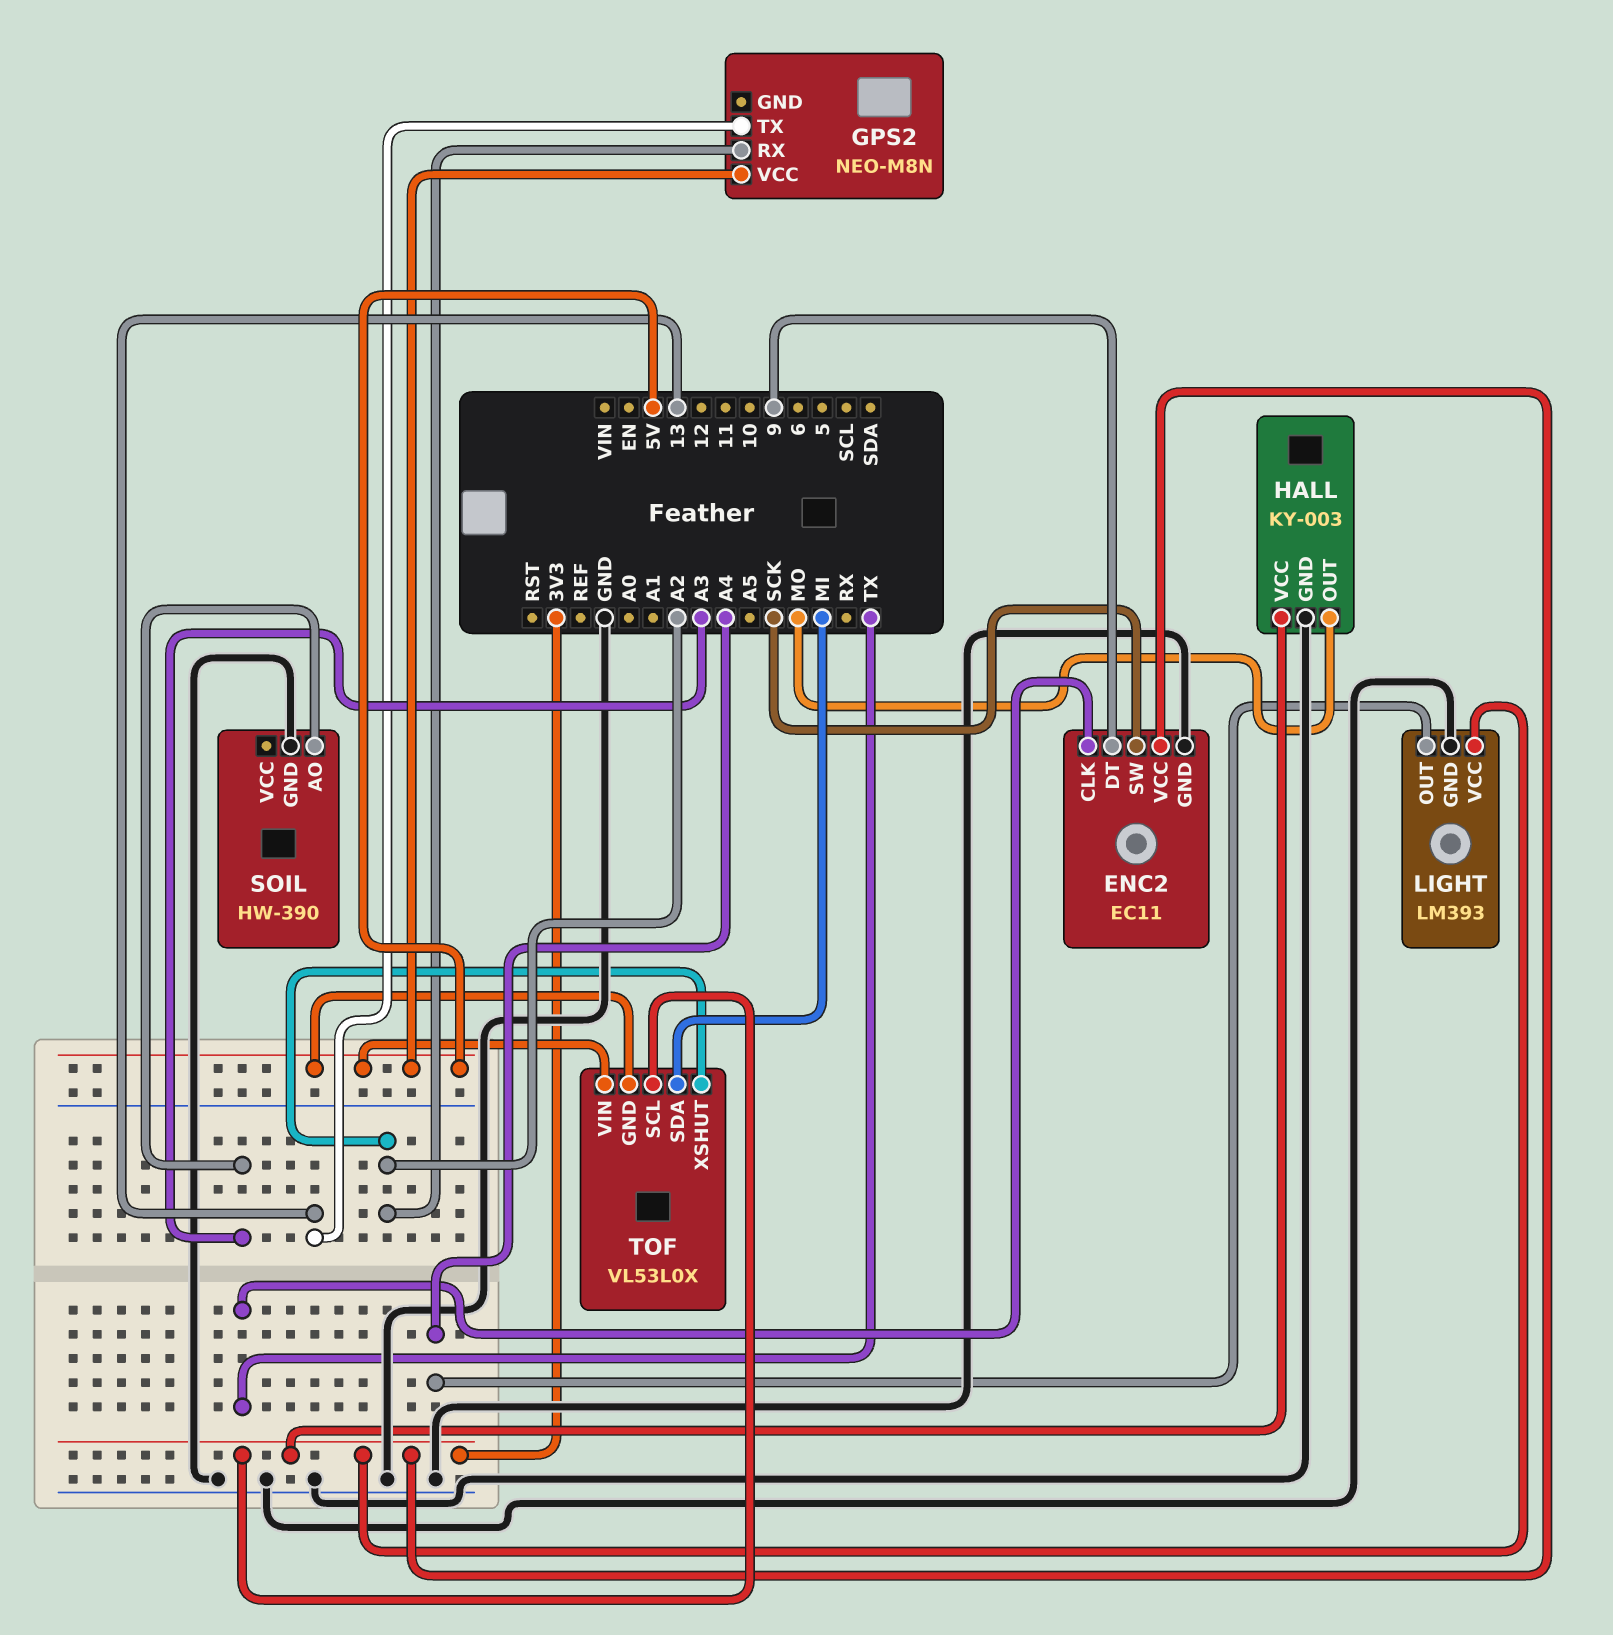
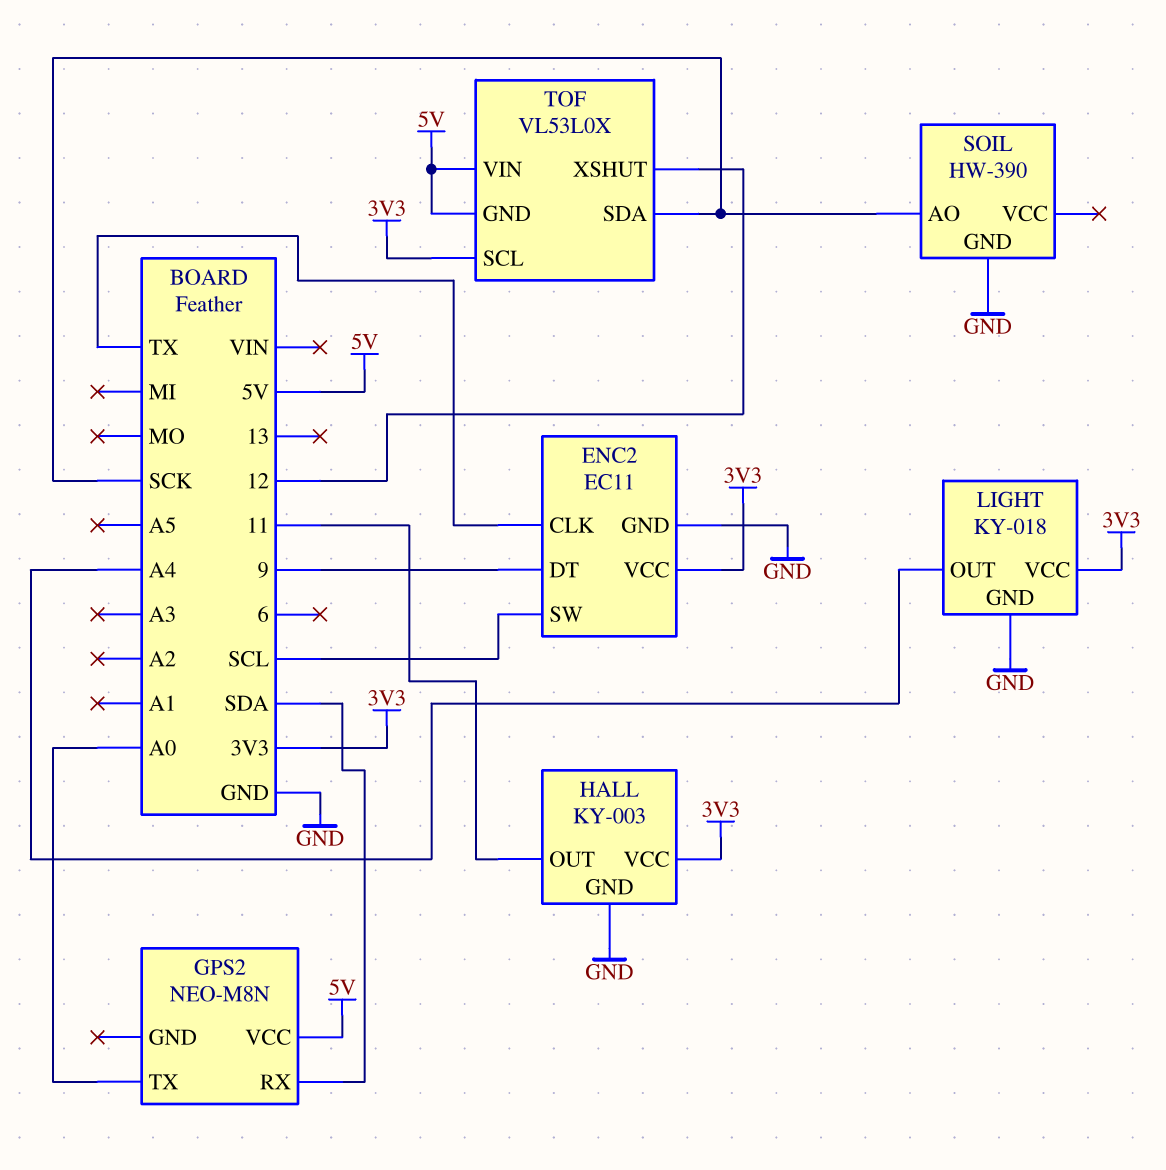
ENC2 pin SW: SCK -> SCL
GPS2 pin RX: A2 -> SDA
GPS2 pin TX: 13 -> A0
HALL pin OUT: MO -> 11
LIGHT: LM393 -> KY-018
SOIL pin AO: A3 -> SCK
TOF pin SDA: MI -> SCK
TOF pin XSHUT: A2 -> 12

